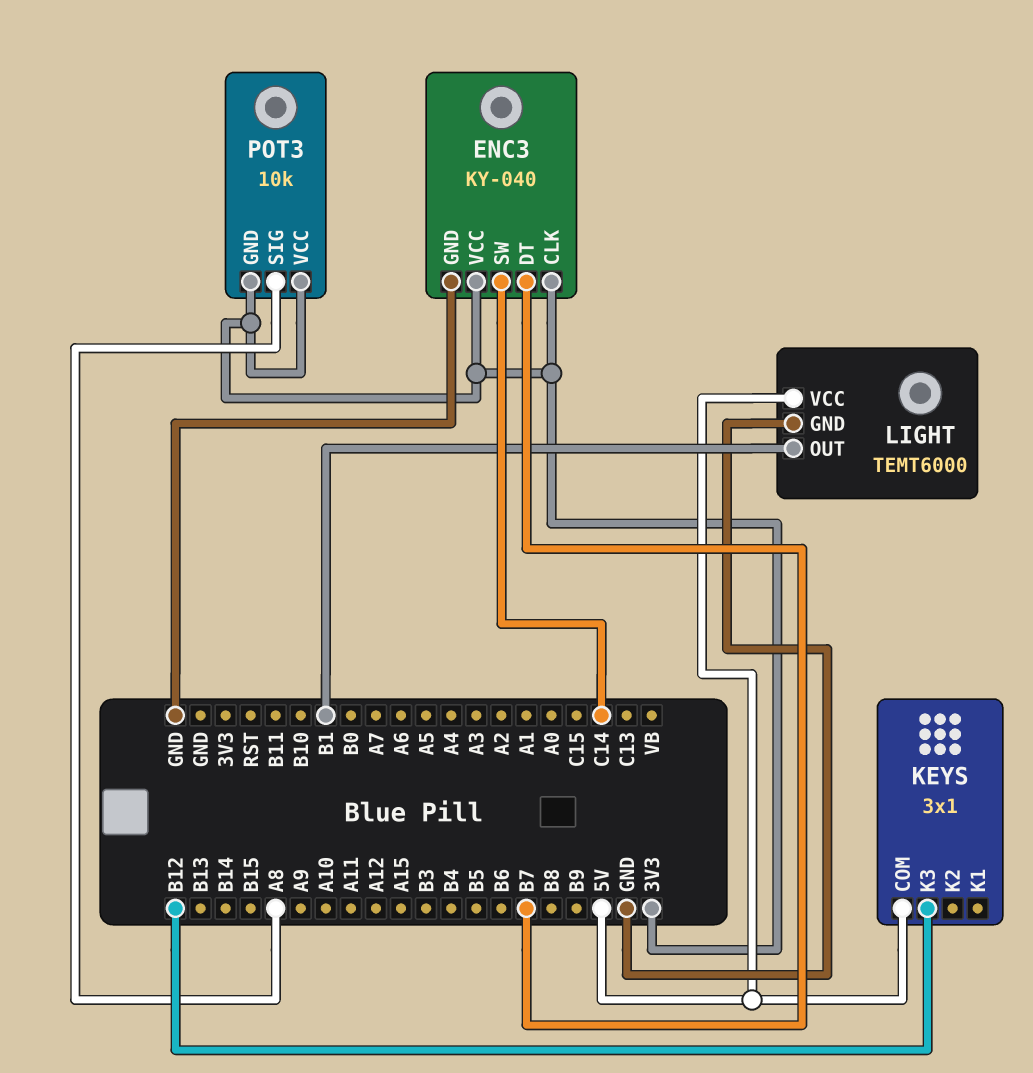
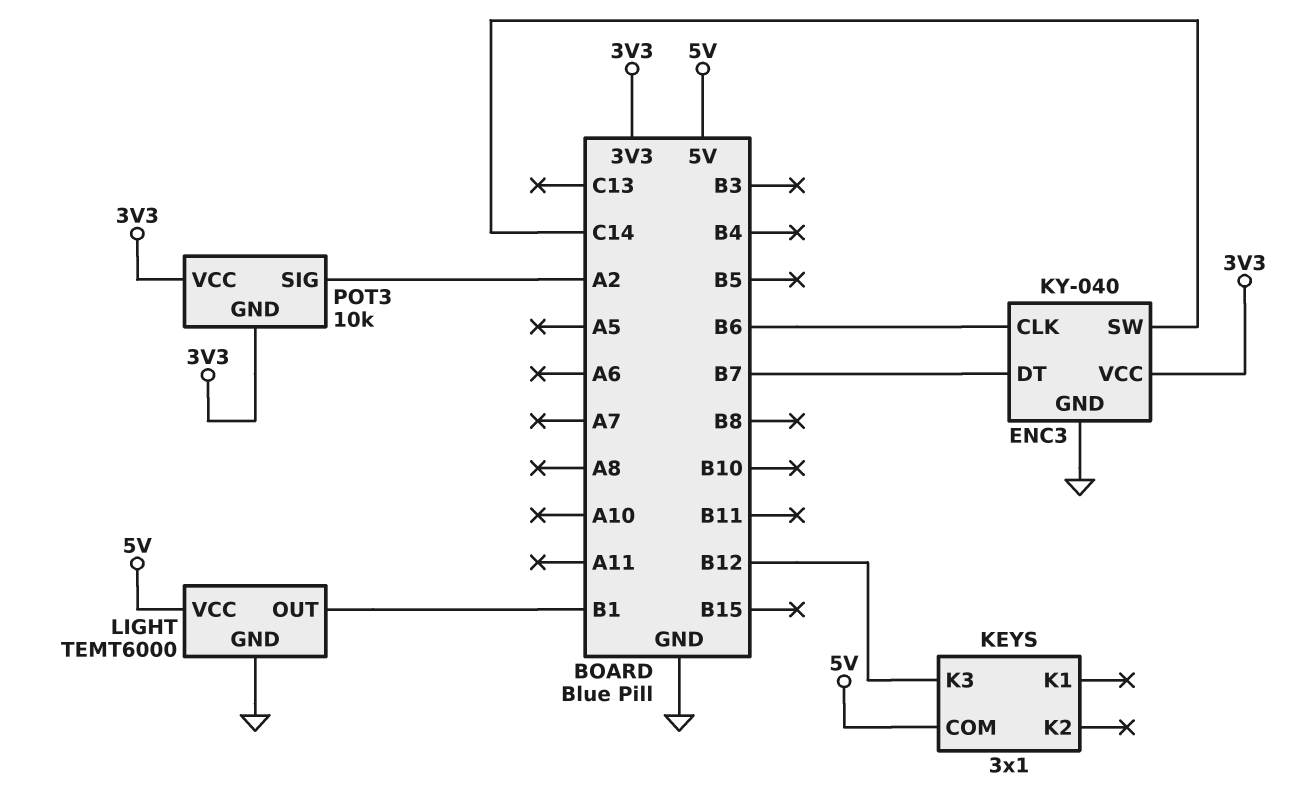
ENC3 pin CLK: 3V3 -> B6
POT3 pin SIG: A8 -> A2

